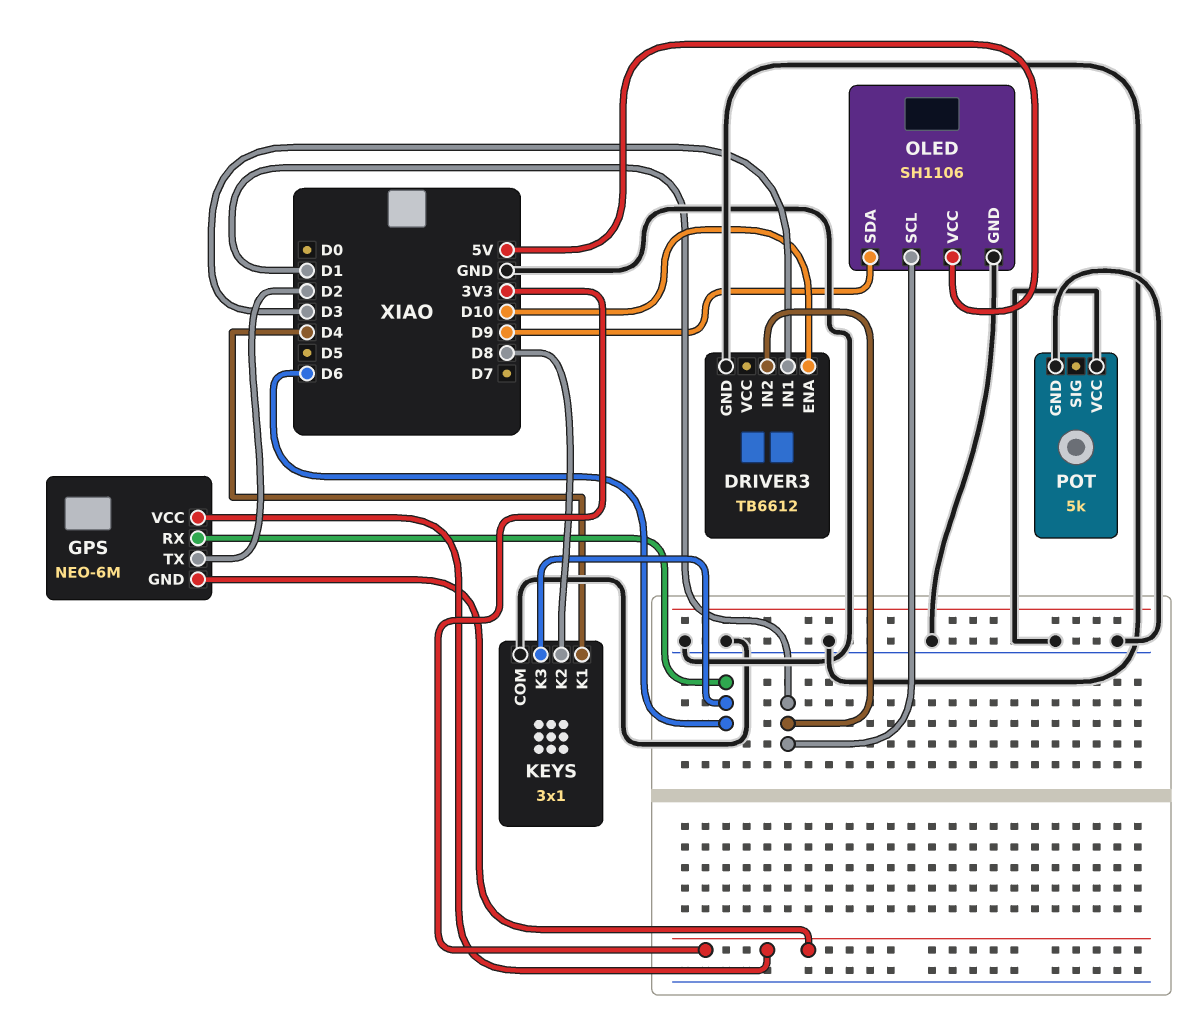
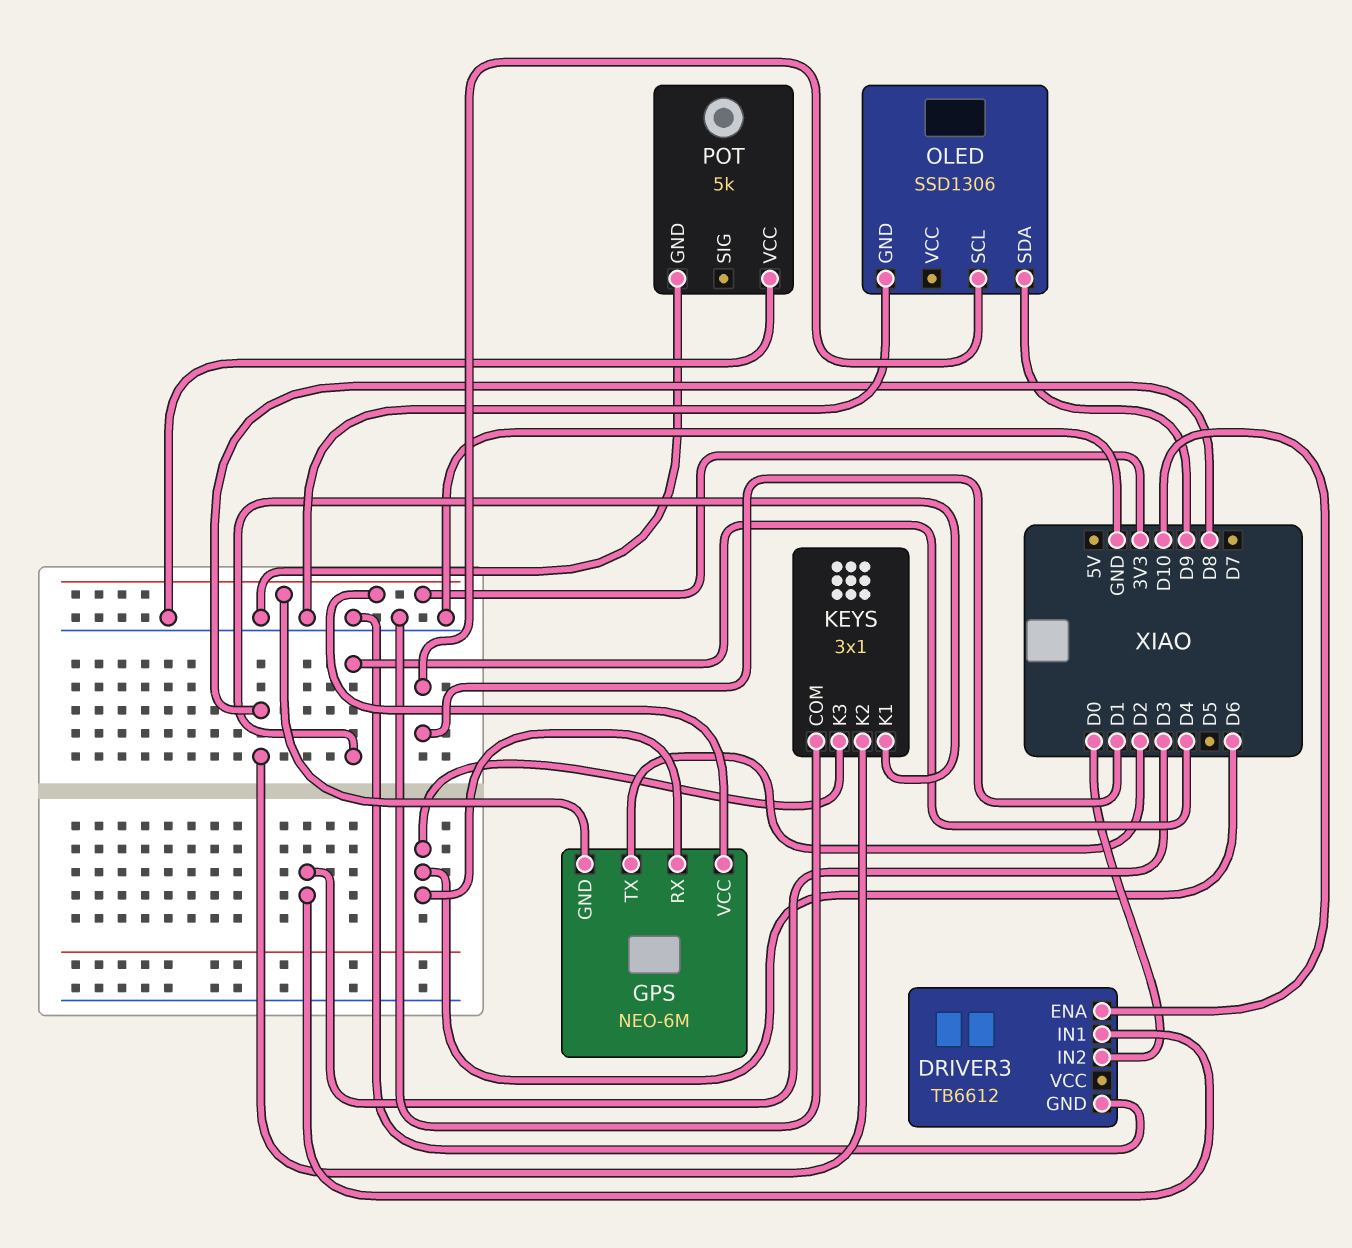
DRIVER3 pin IN2: D1 -> D0
OLED: SH1106 -> SSD1306
OLED pin VCC: 5V -> none

